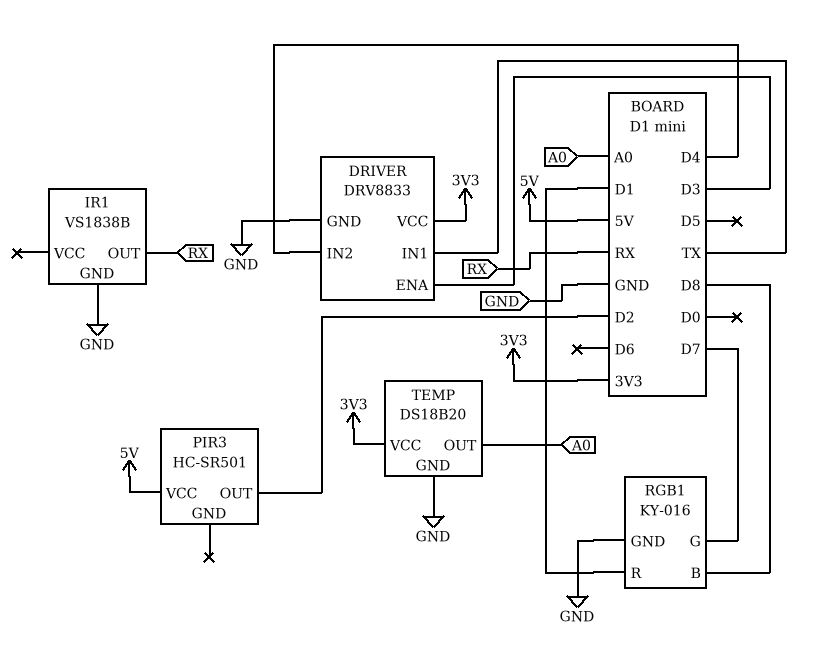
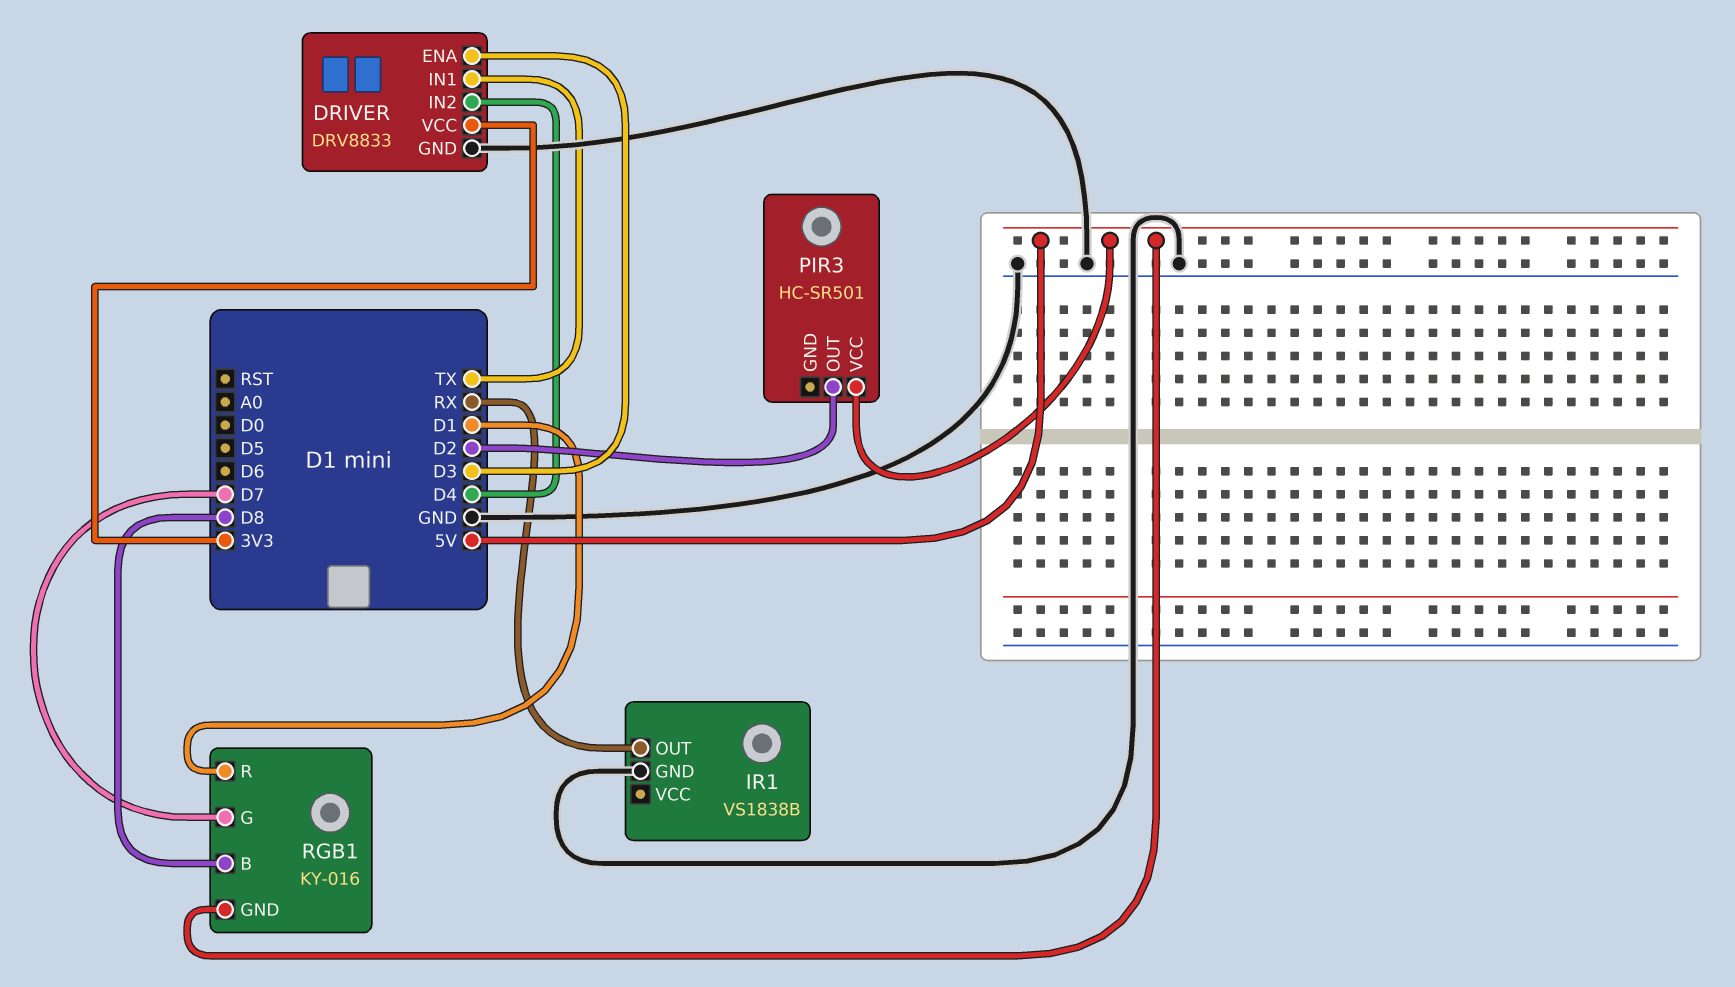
RGB1 pin GND: GND -> 5V
TEMP: DS18B20 -> none
TEMP pin GND: GND -> none
TEMP pin OUT: A0 -> none
TEMP pin VCC: 3V3 -> none

